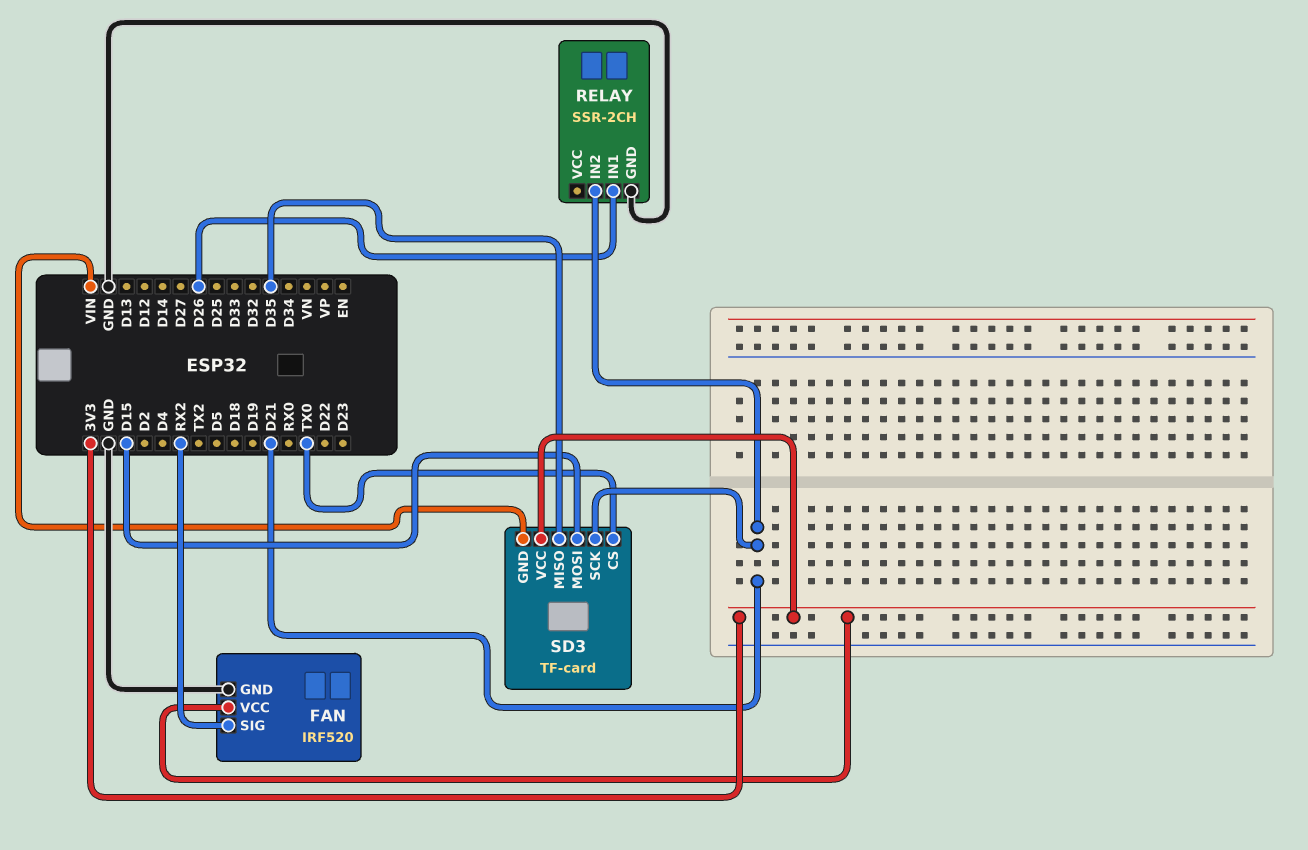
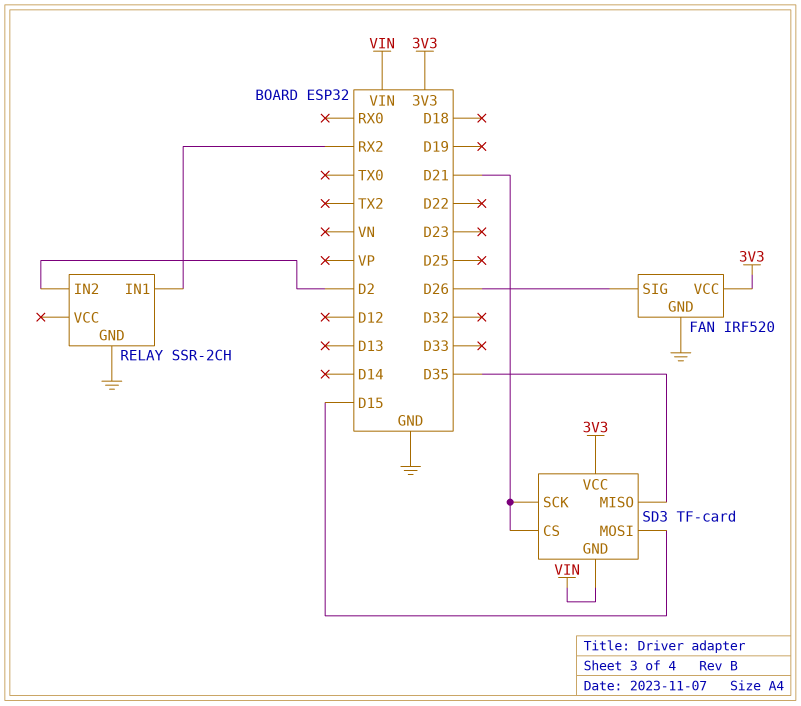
FAN pin SIG: RX2 -> D26
RELAY pin IN1: D26 -> RX2
RELAY pin IN2: D21 -> D2
SD3 pin CS: TX0 -> D21

